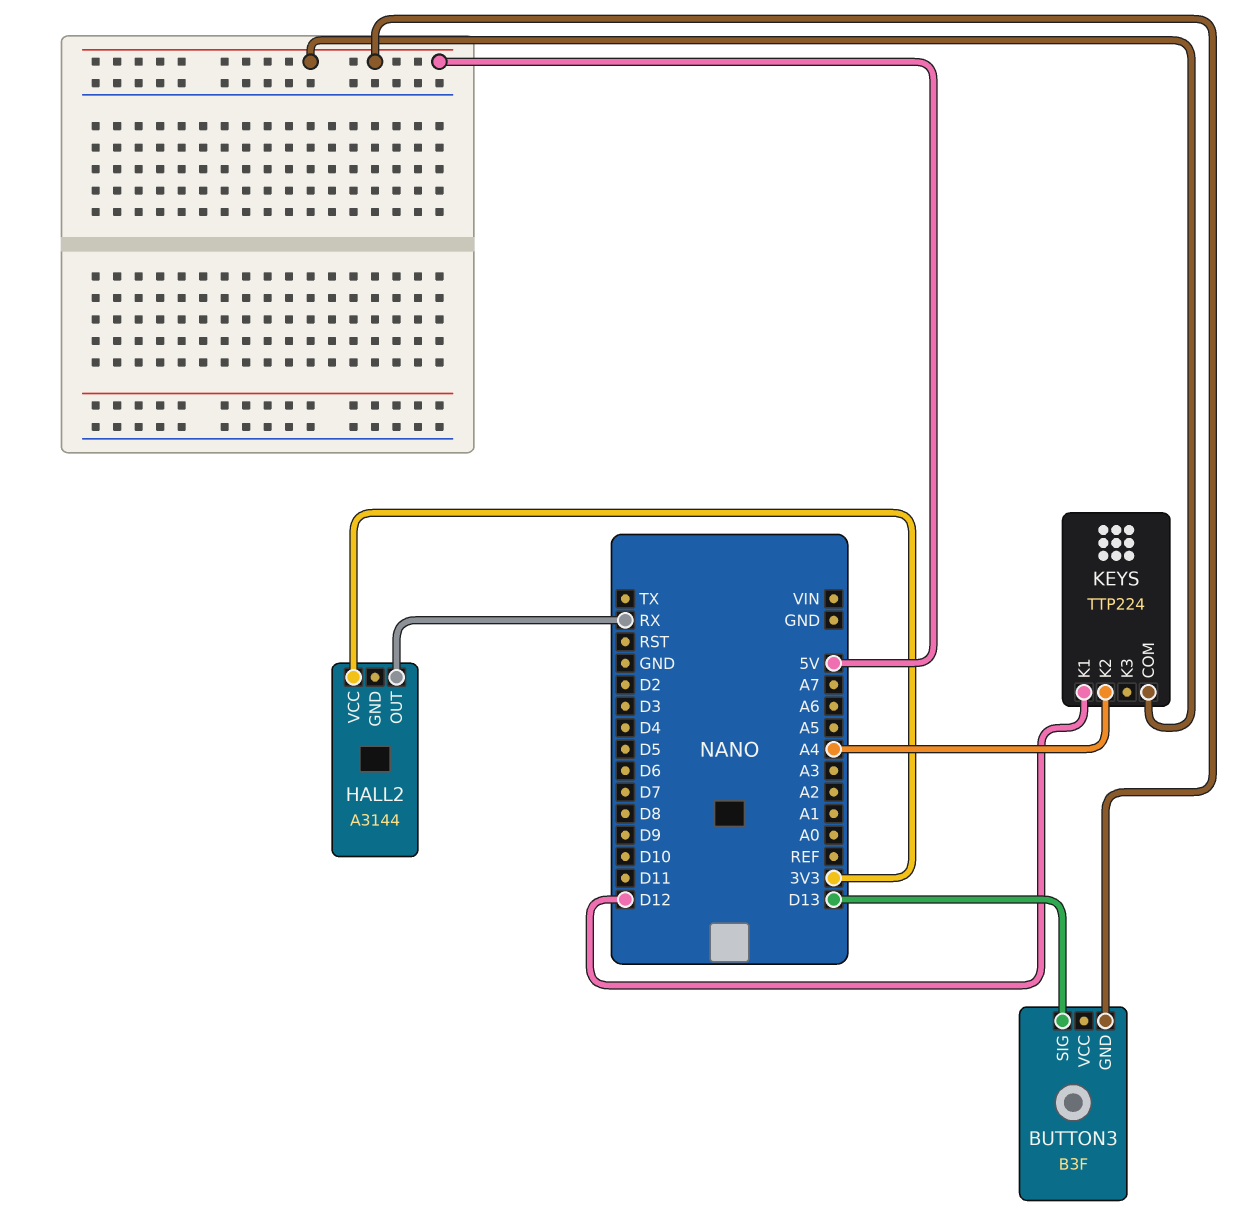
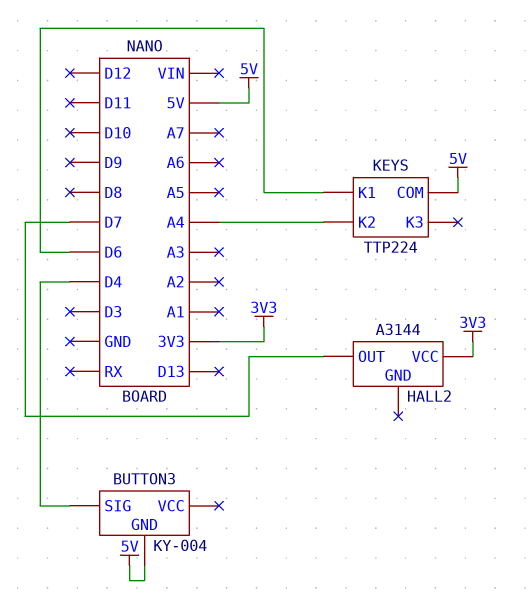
BUTTON3: B3F -> KY-004
BUTTON3 pin SIG: D13 -> D4
HALL2 pin OUT: RX -> D7
KEYS pin K1: D12 -> D6

